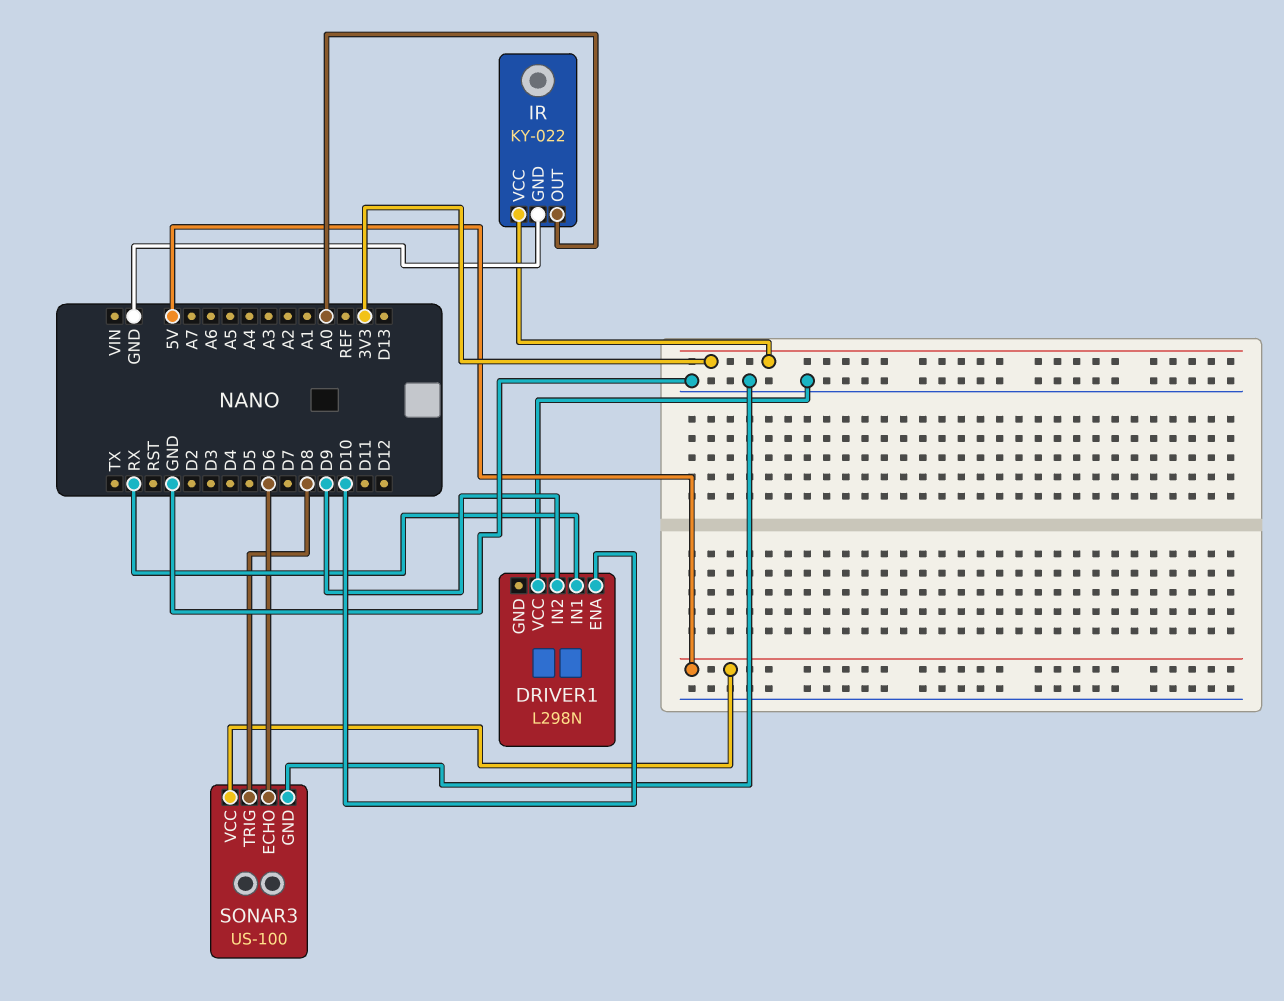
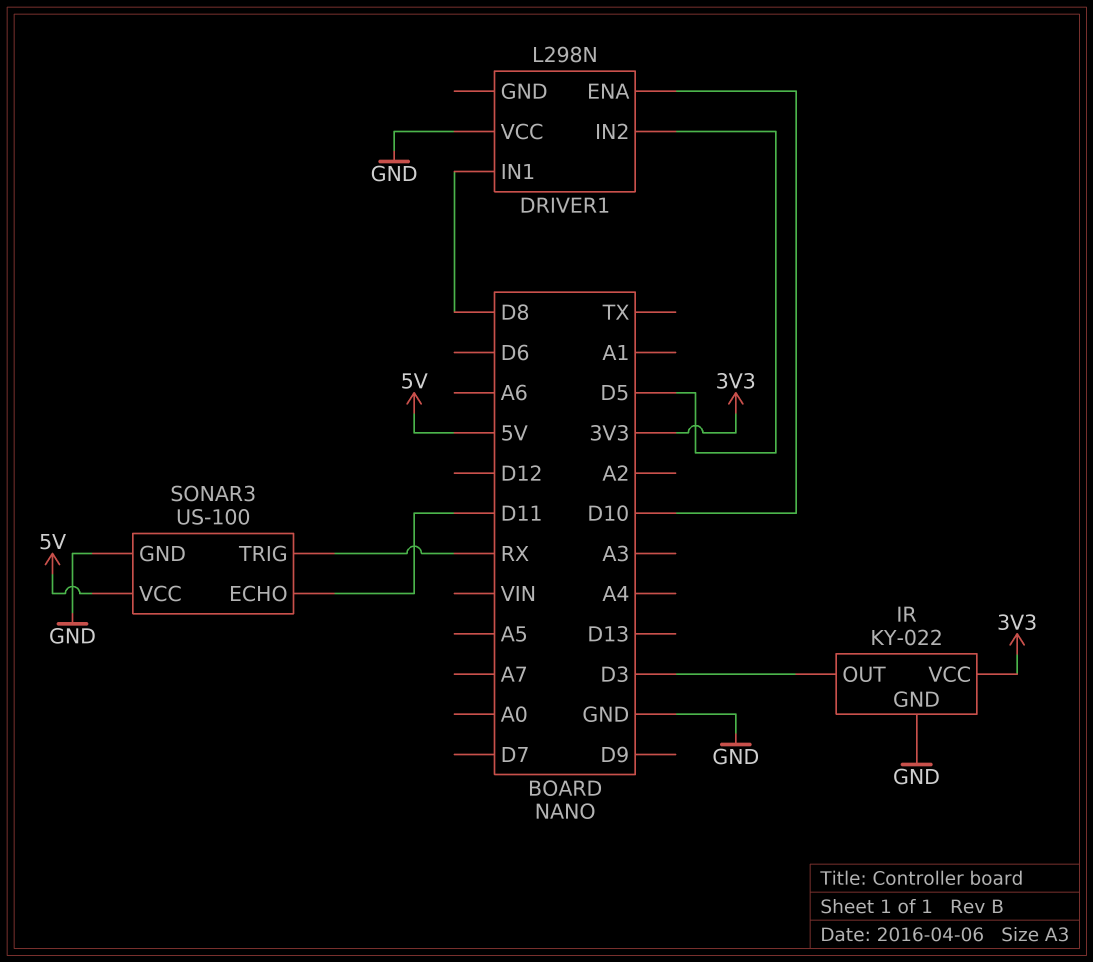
DRIVER1 pin IN1: RX -> D8
DRIVER1 pin IN2: D9 -> D5
IR pin OUT: A0 -> D3
SONAR3 pin ECHO: D6 -> D11
SONAR3 pin TRIG: D8 -> RX

